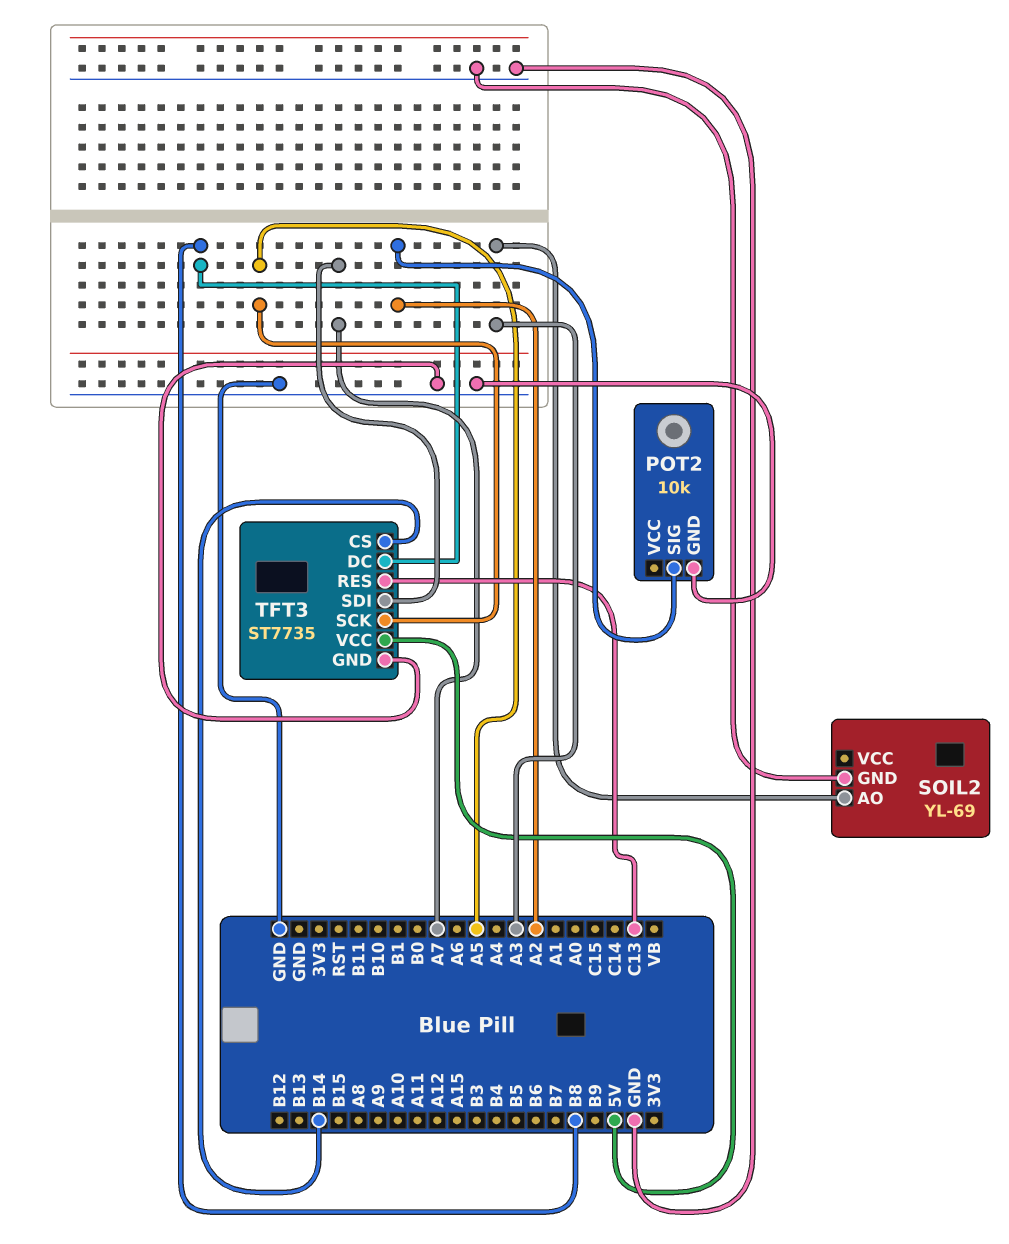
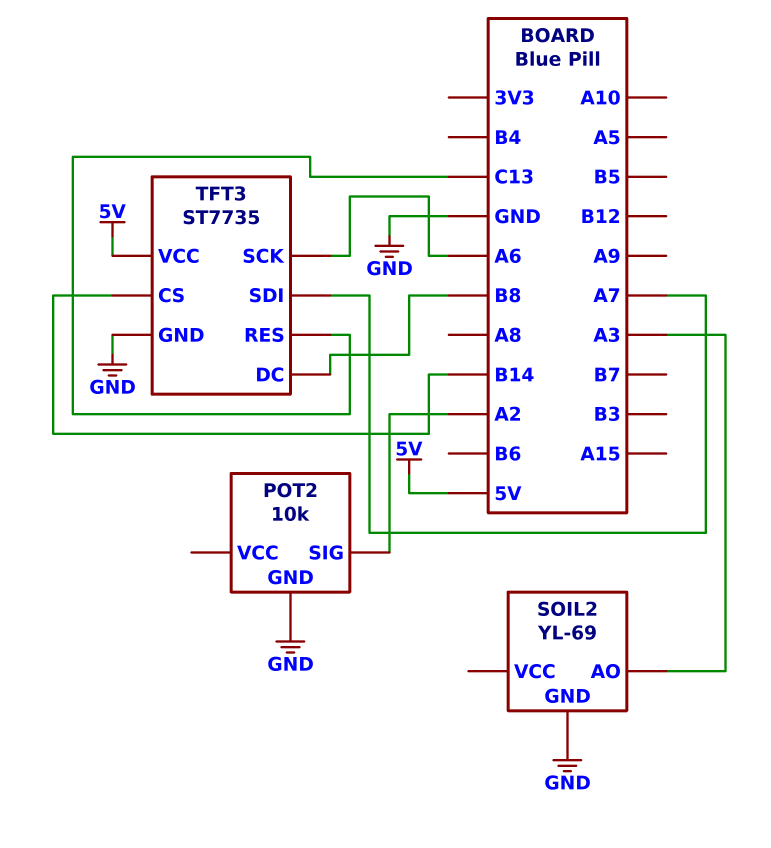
TFT3 pin SCK: A5 -> A6

